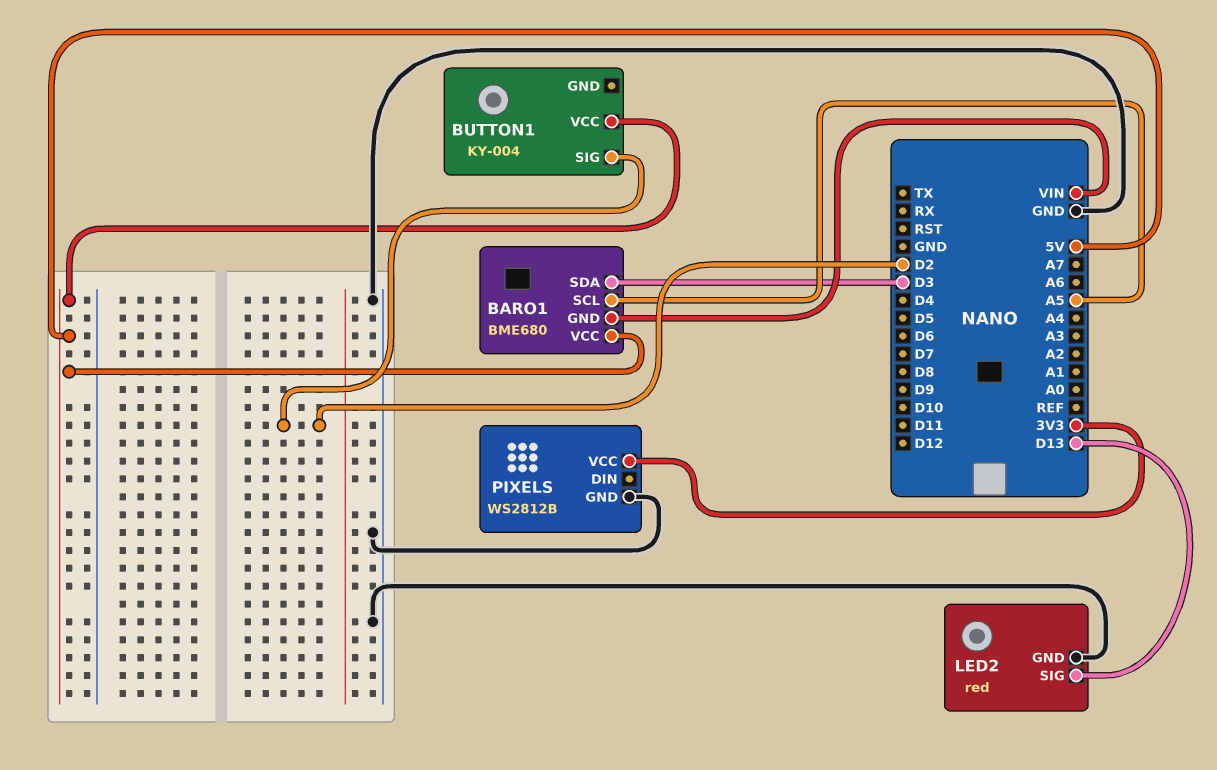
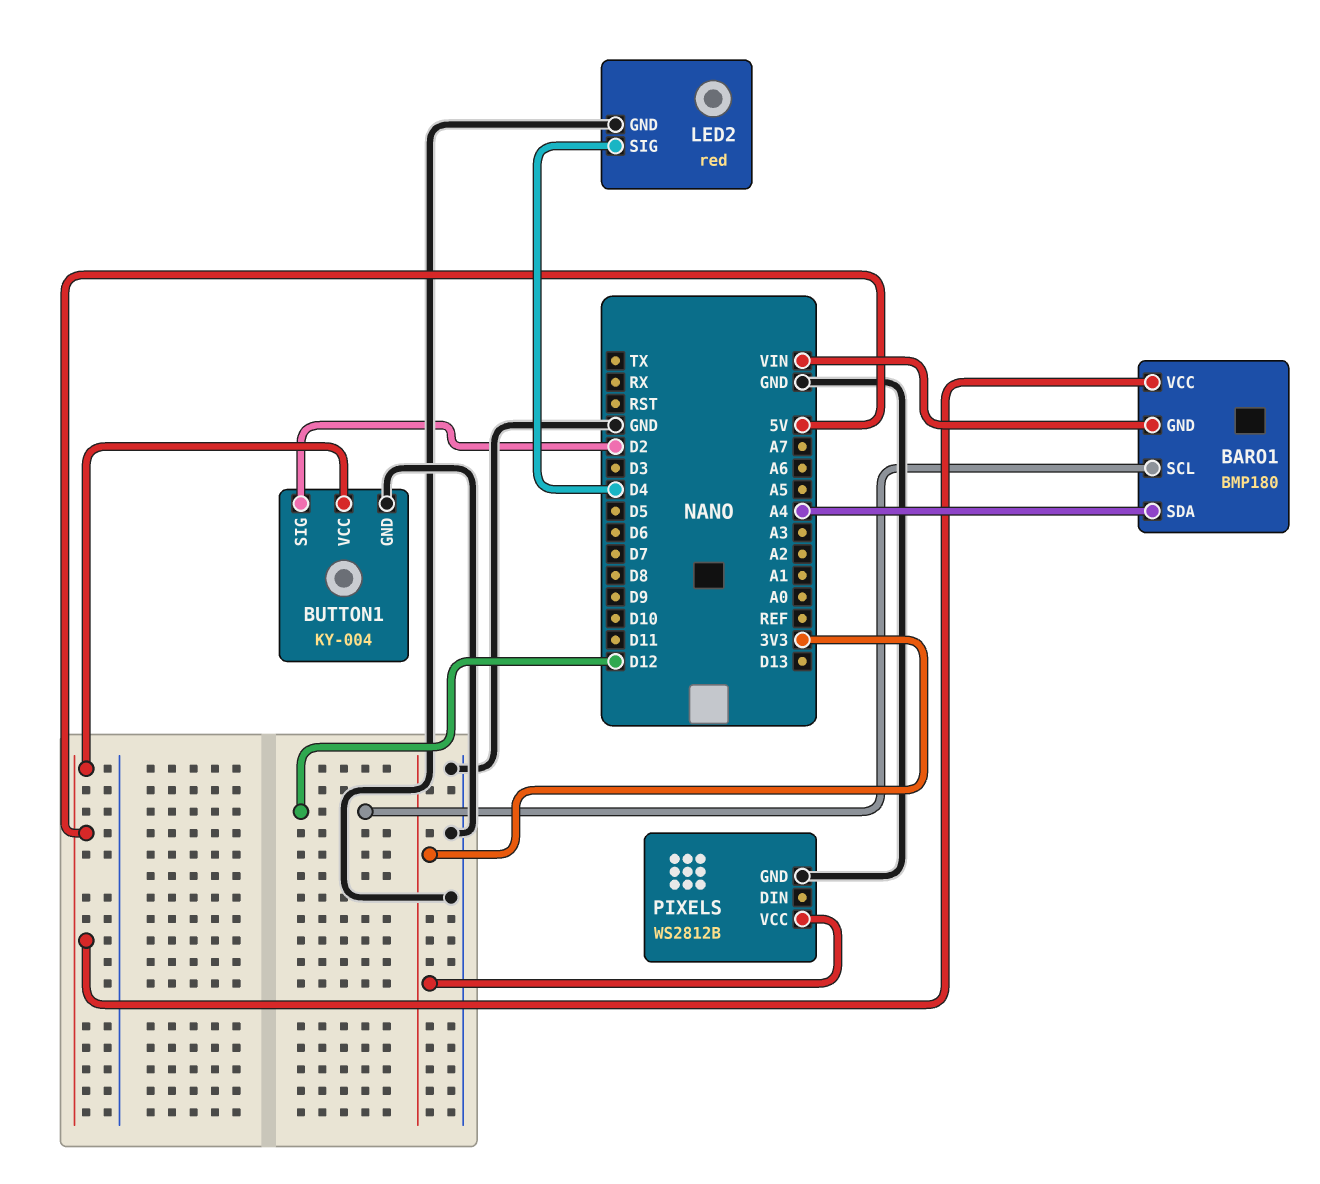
BARO1: BME680 -> BMP180
BARO1 pin SCL: A5 -> D12
BARO1 pin SDA: D3 -> A4
BUTTON1 pin GND: none -> GND
LED2 pin SIG: D13 -> D4

